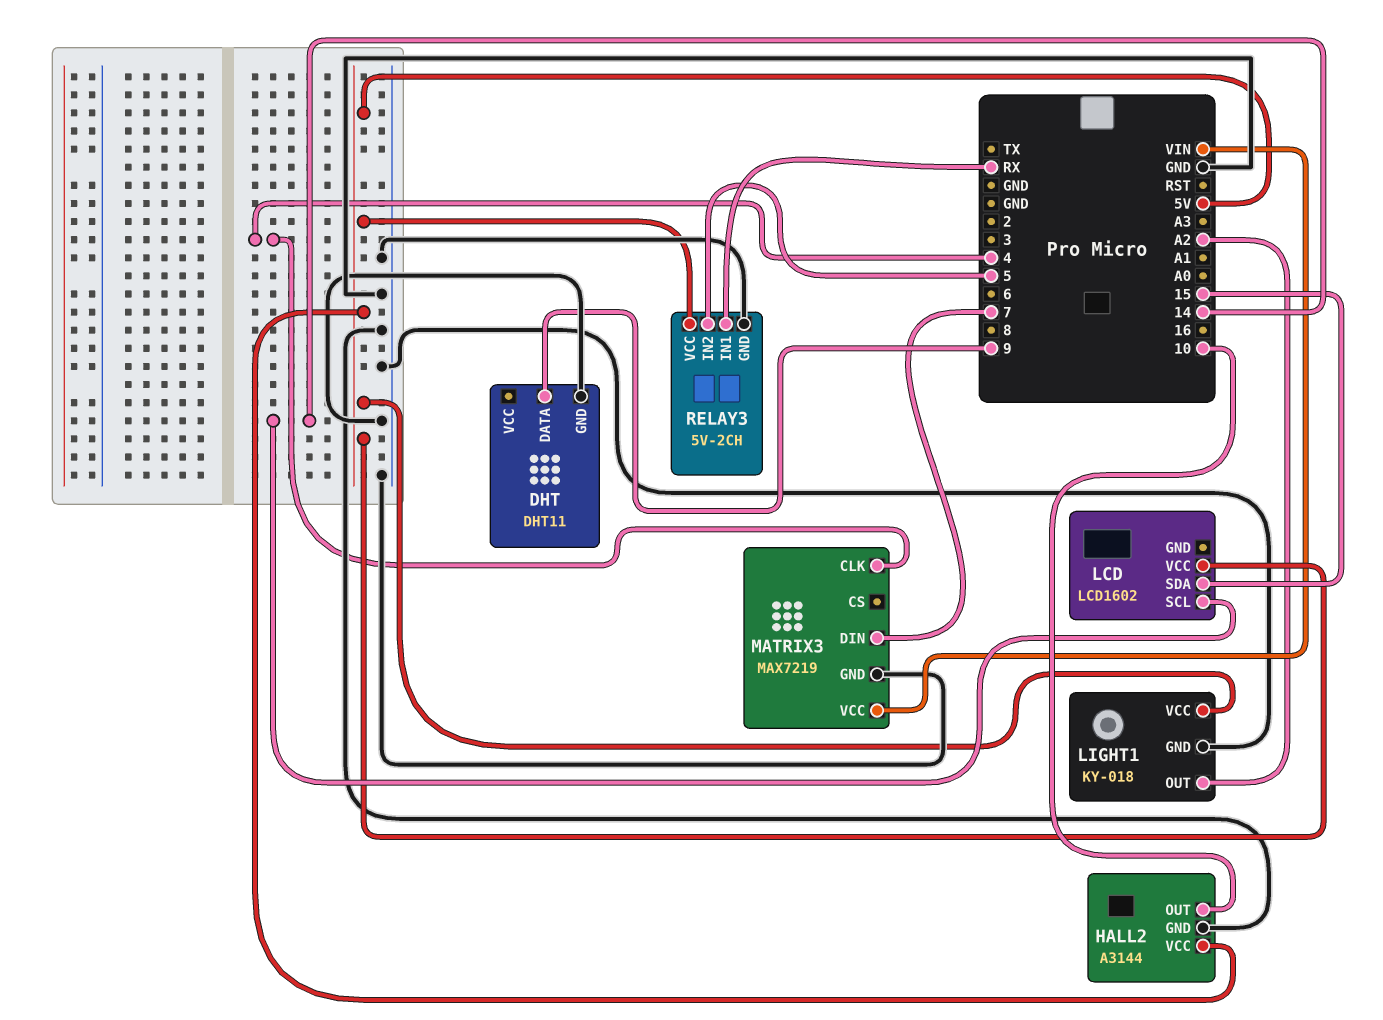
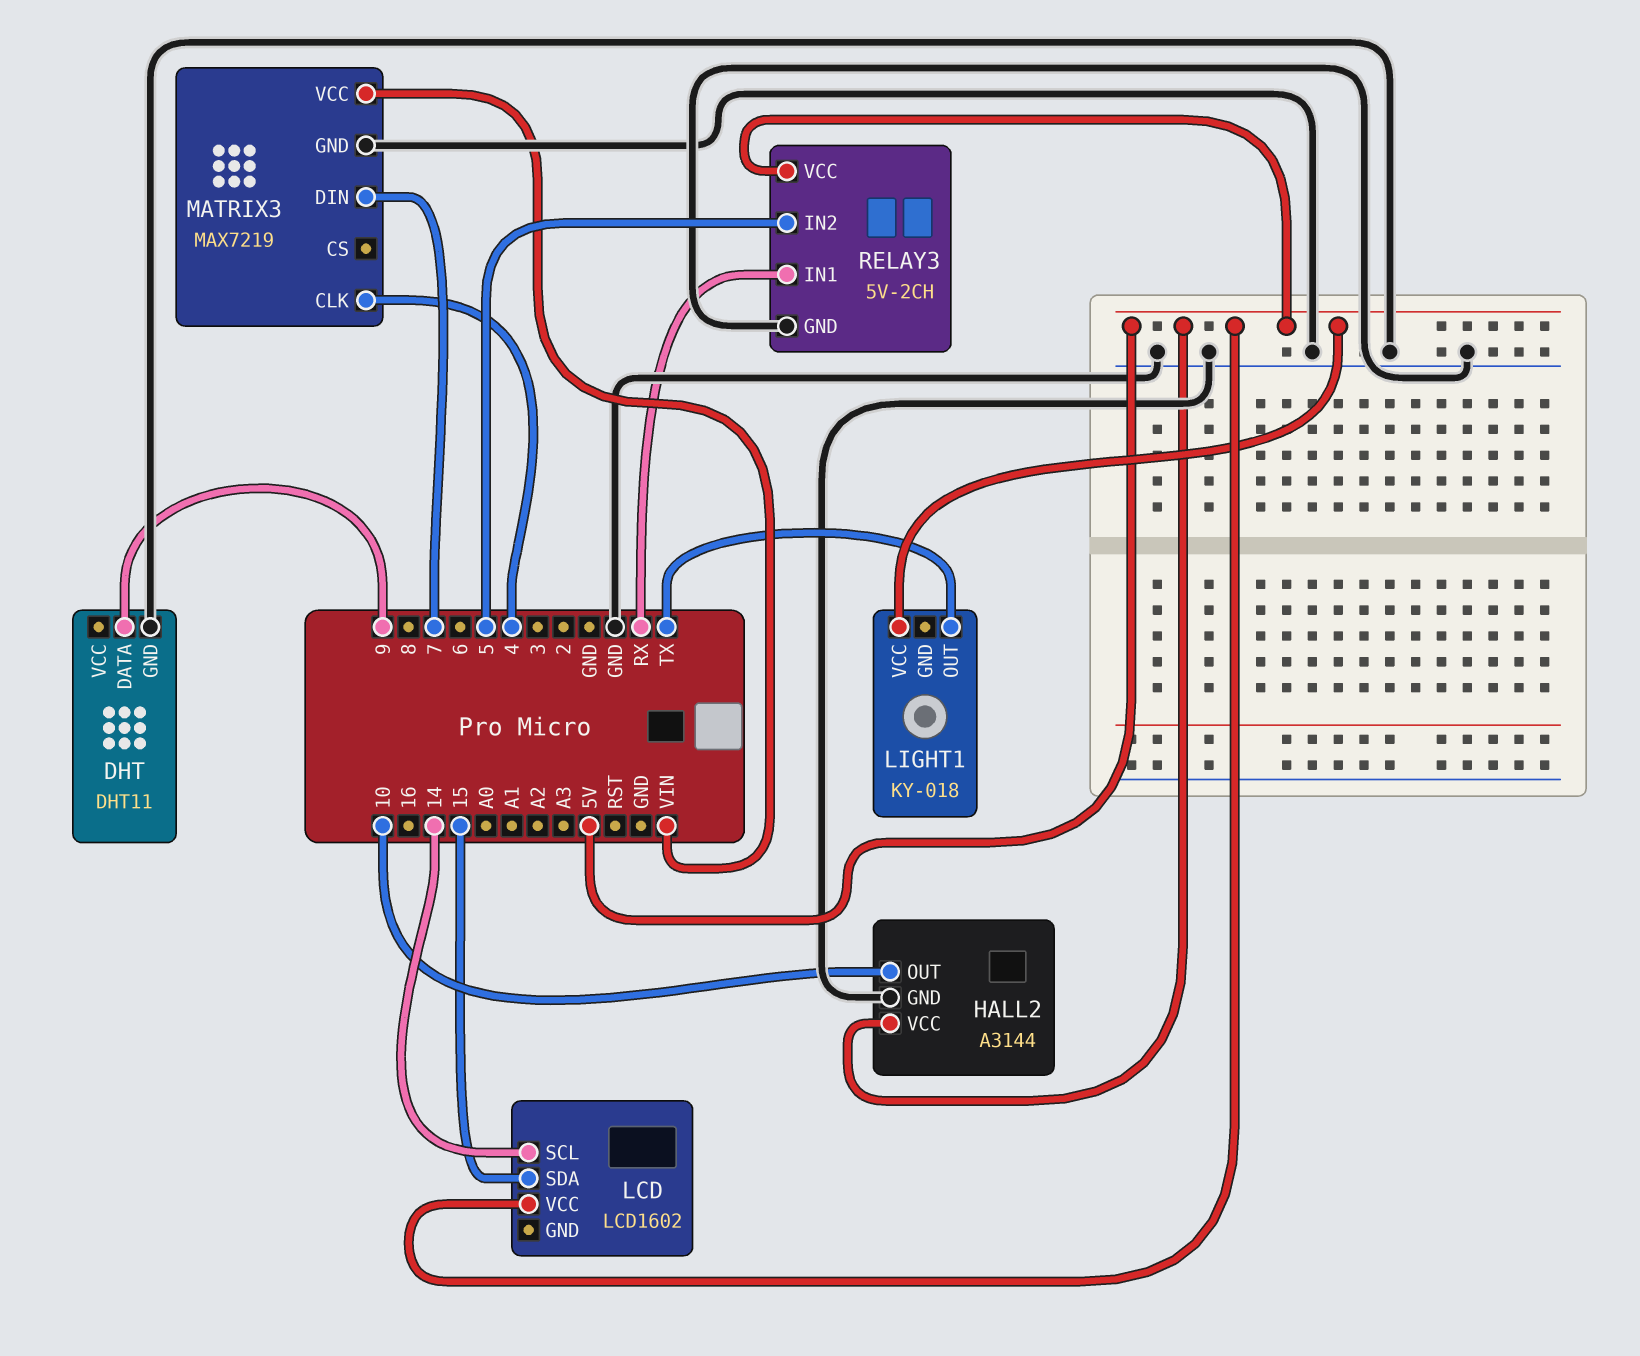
LIGHT1 pin GND: GND -> none
LIGHT1 pin OUT: A2 -> TX

